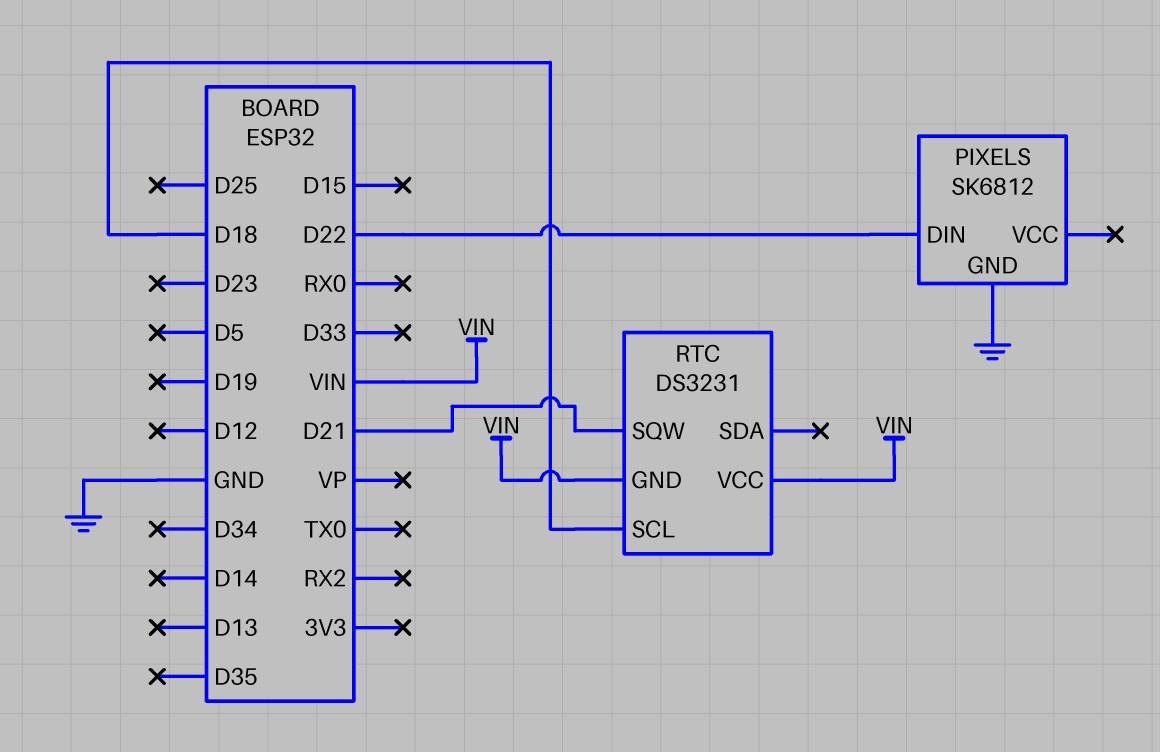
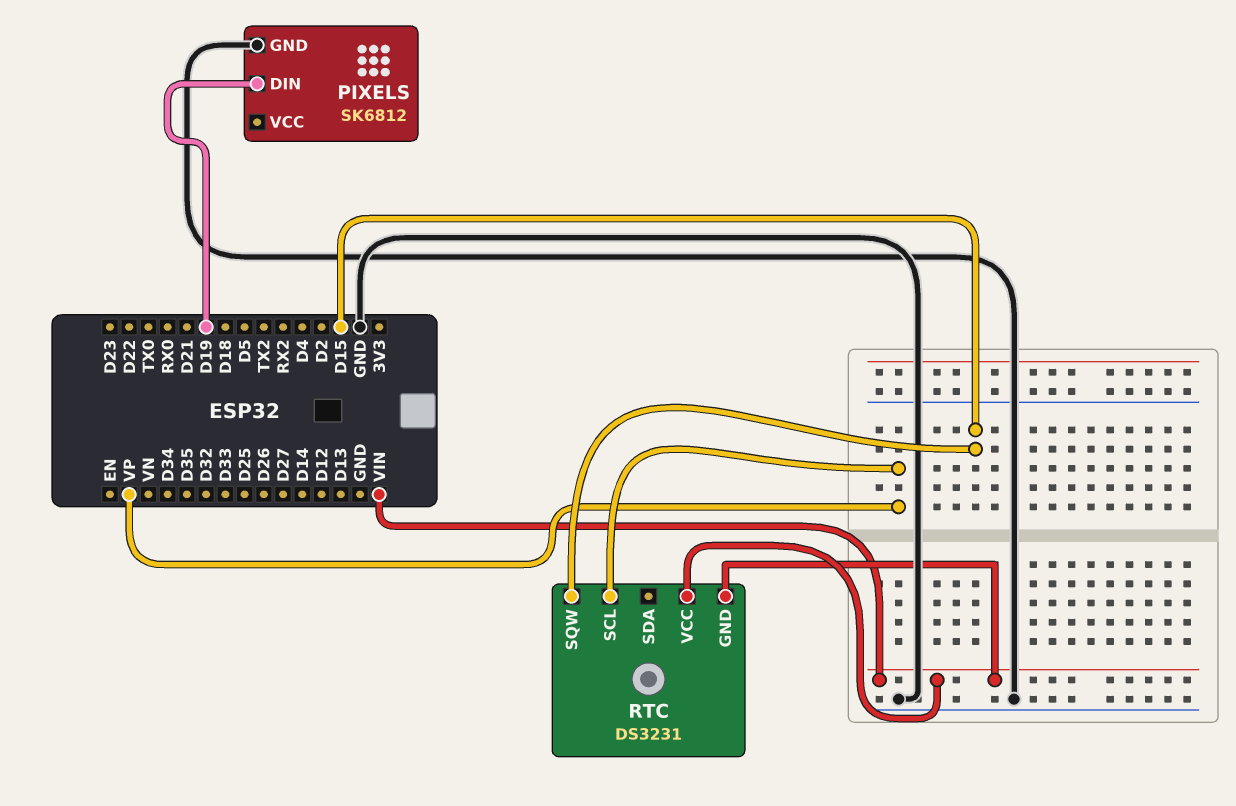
PIXELS pin DIN: D22 -> D19
RTC pin SCL: D18 -> VP
RTC pin SQW: D21 -> D15

